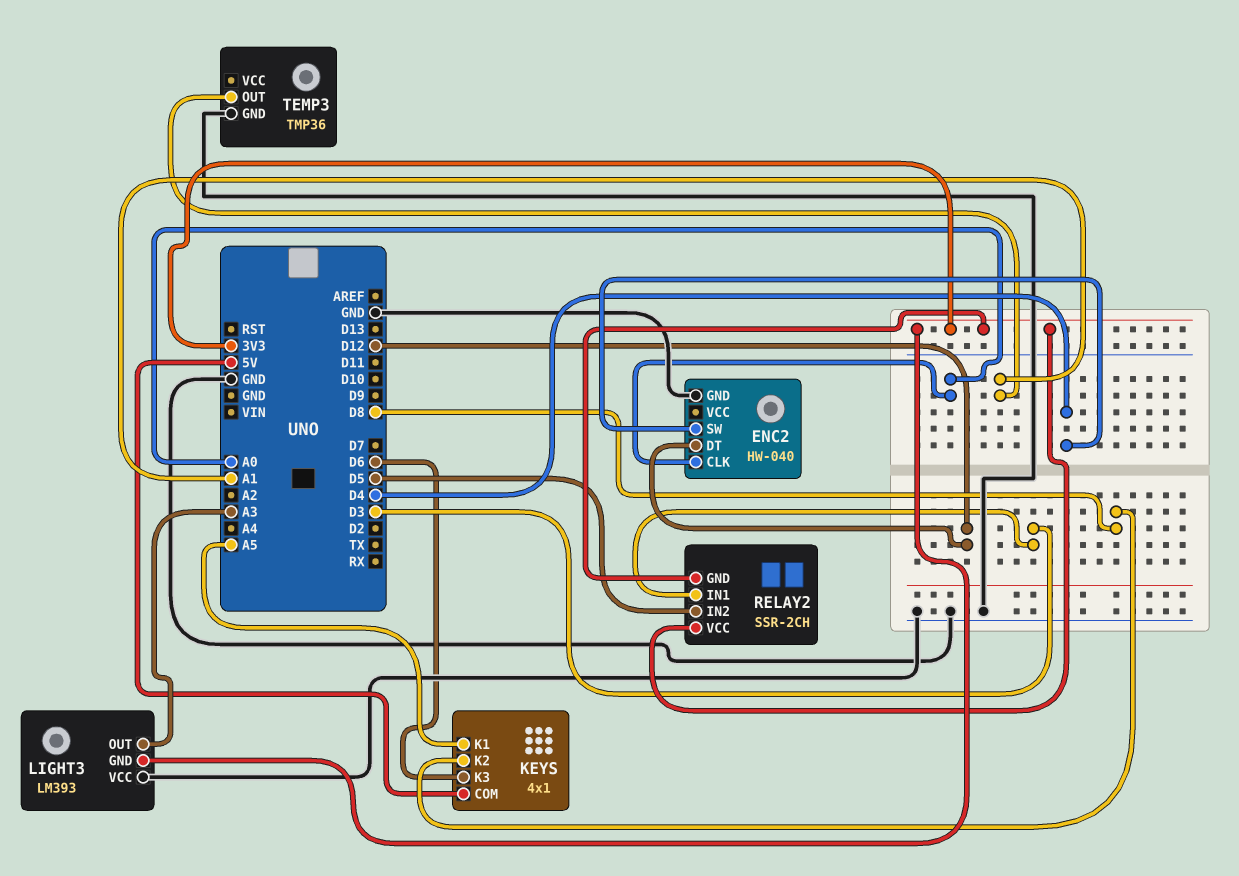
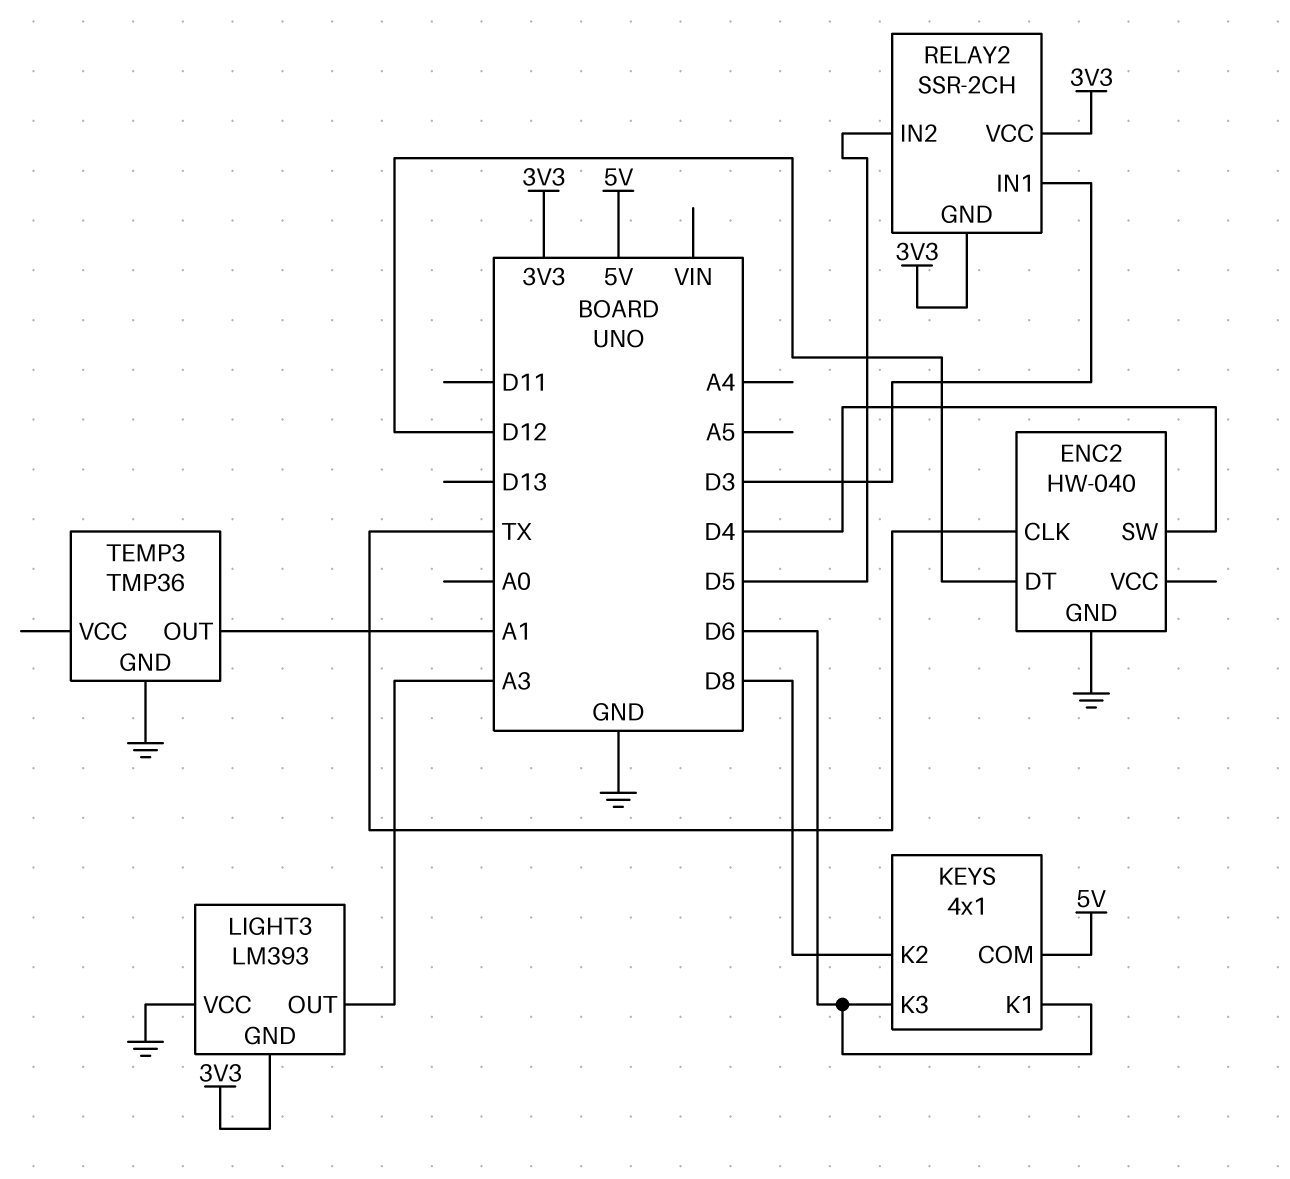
ENC2 pin CLK: A0 -> TX
KEYS pin K1: A5 -> D6

